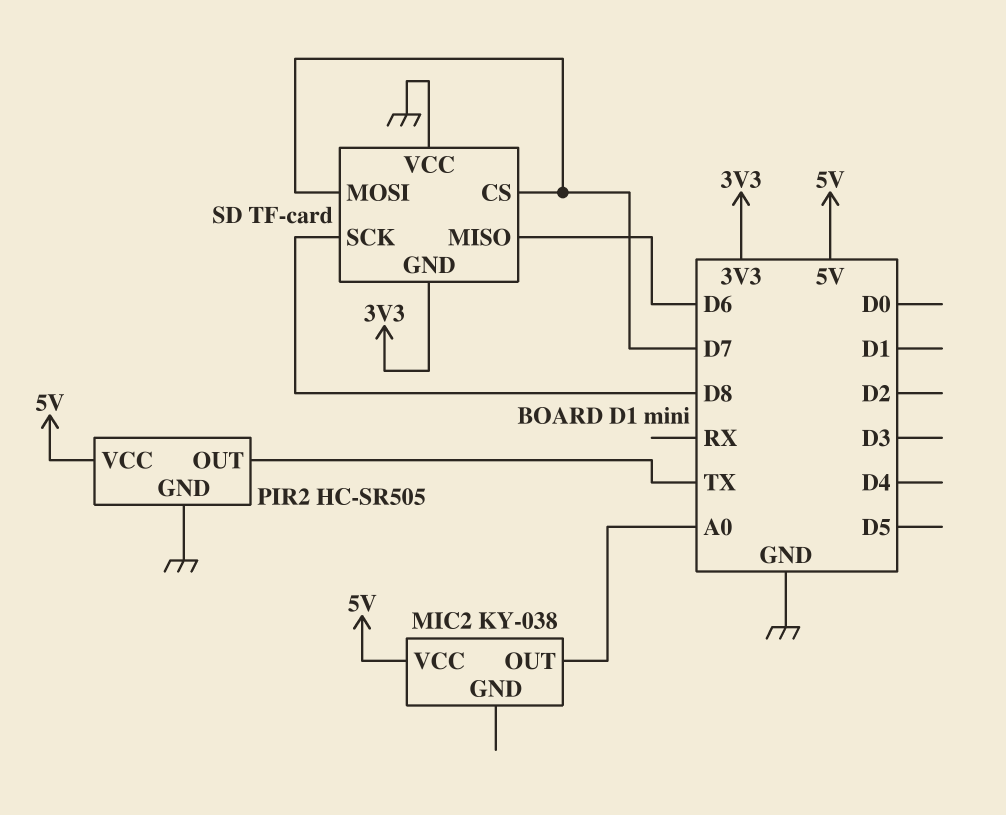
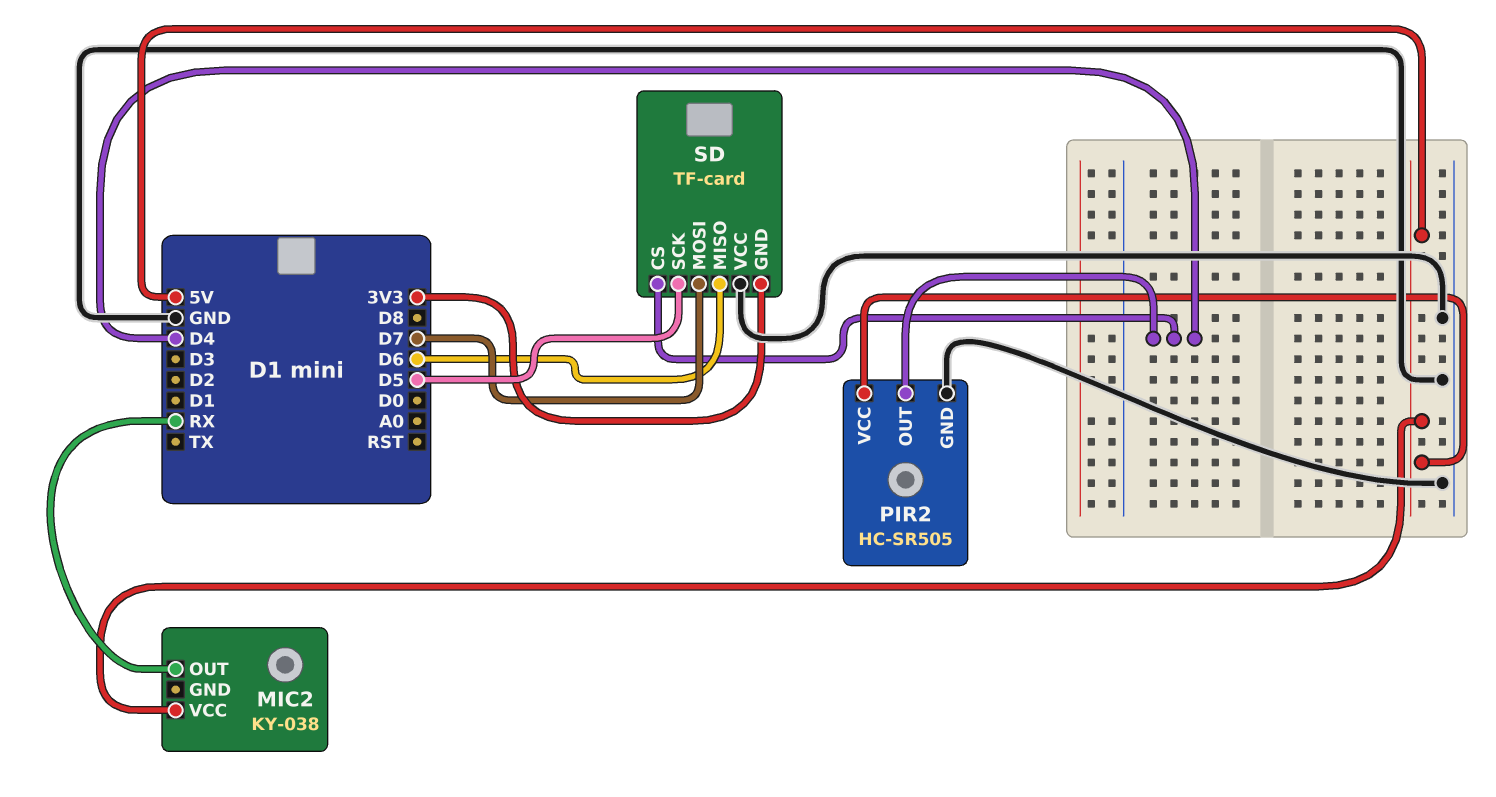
MIC2 pin OUT: A0 -> RX
PIR2 pin OUT: TX -> D4
SD pin CS: D7 -> D4
SD pin SCK: D8 -> D5

